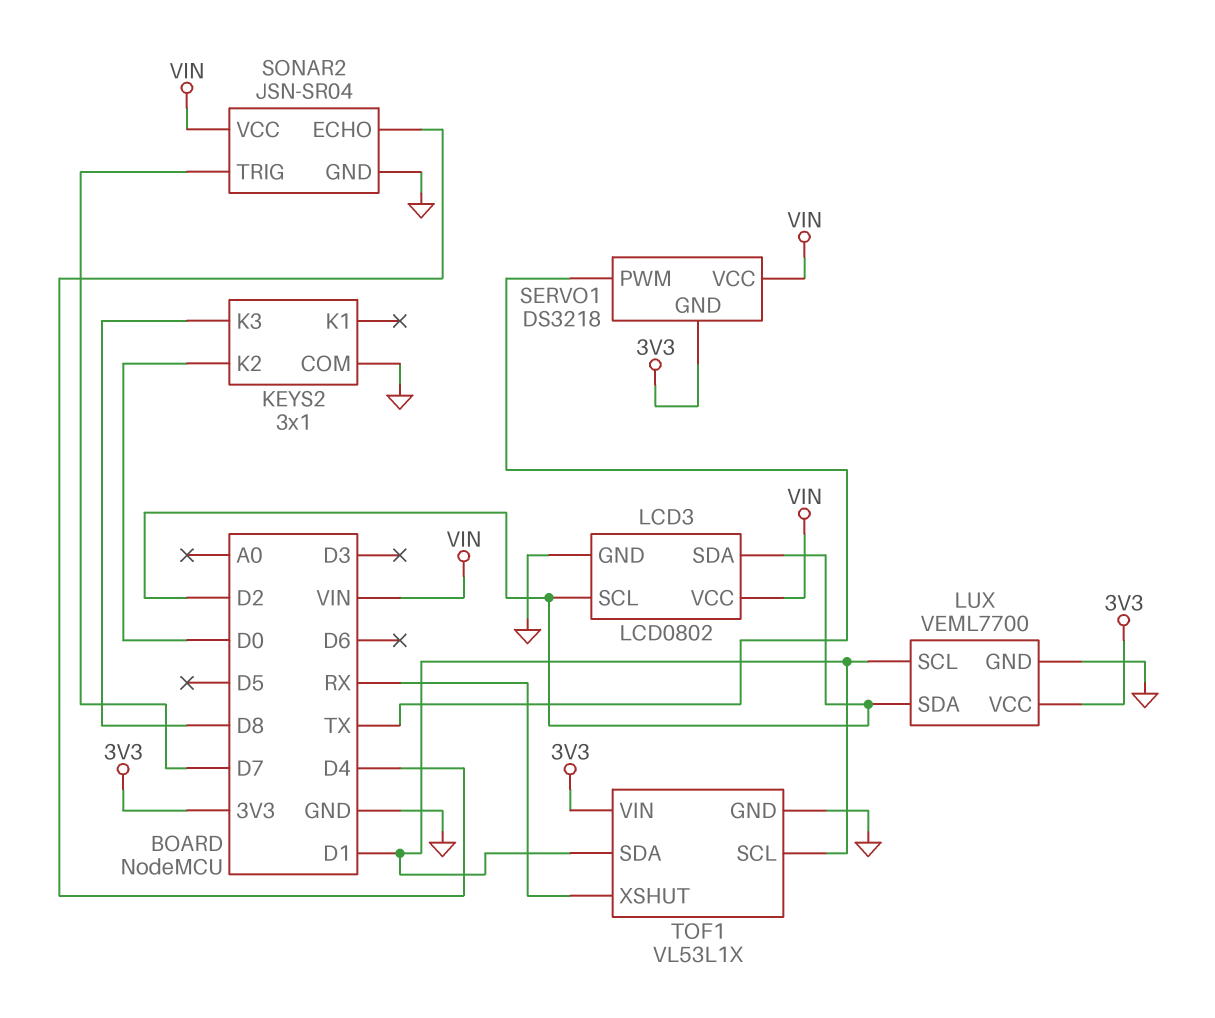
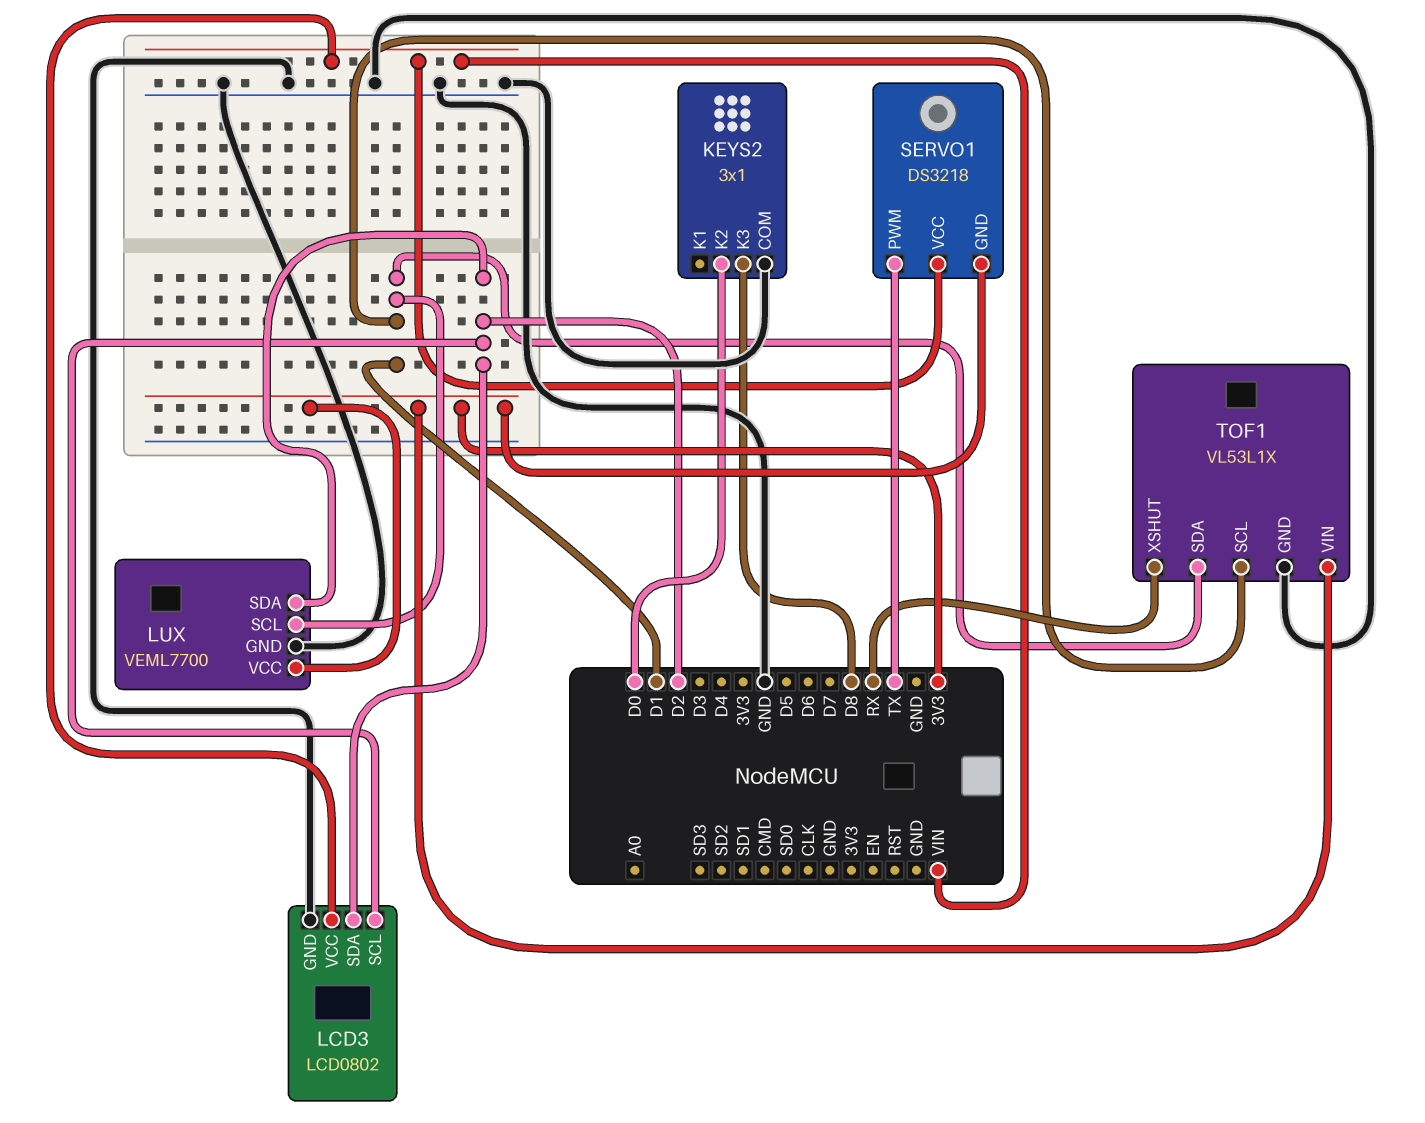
SONAR2: JSN-SR04 -> none
SONAR2 pin ECHO: D4 -> none
SONAR2 pin GND: GND -> none
SONAR2 pin TRIG: D7 -> none
SONAR2 pin VCC: VIN -> none

